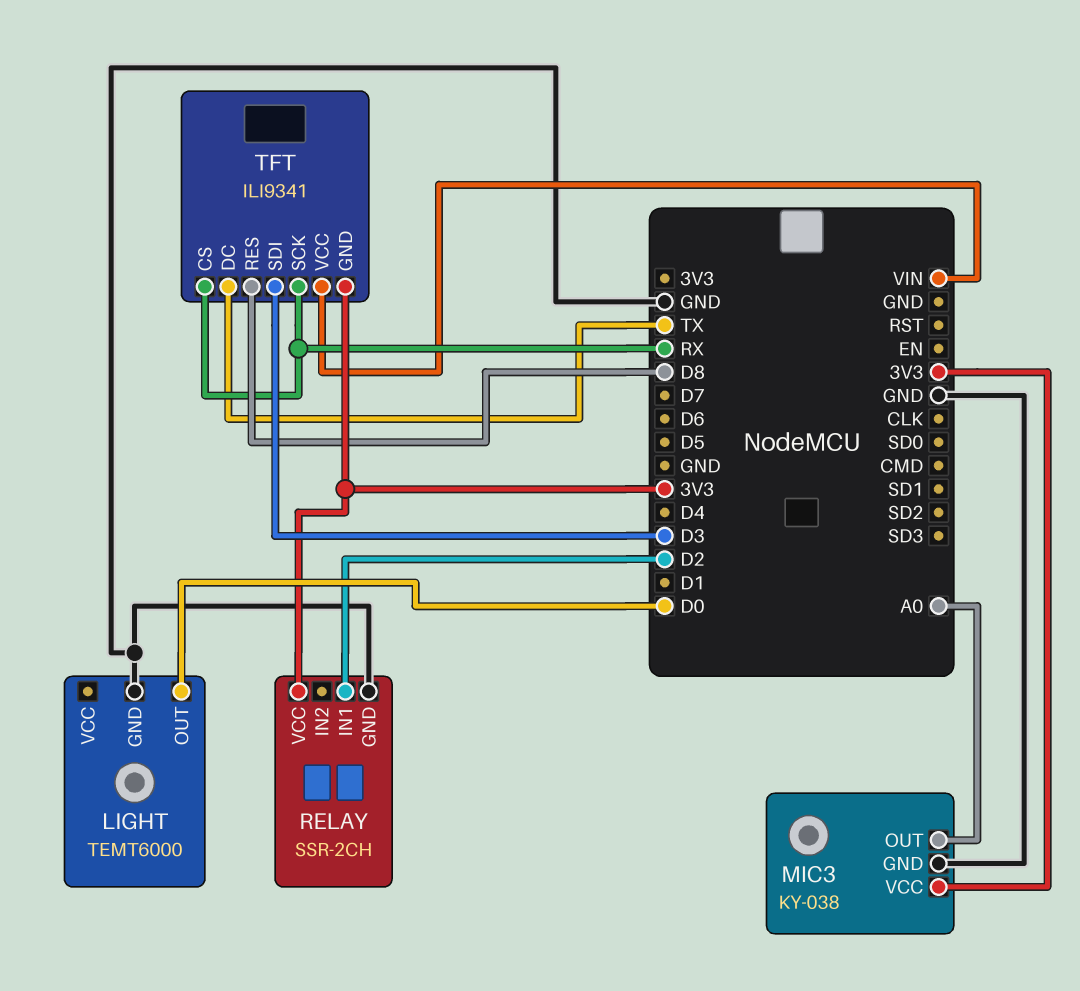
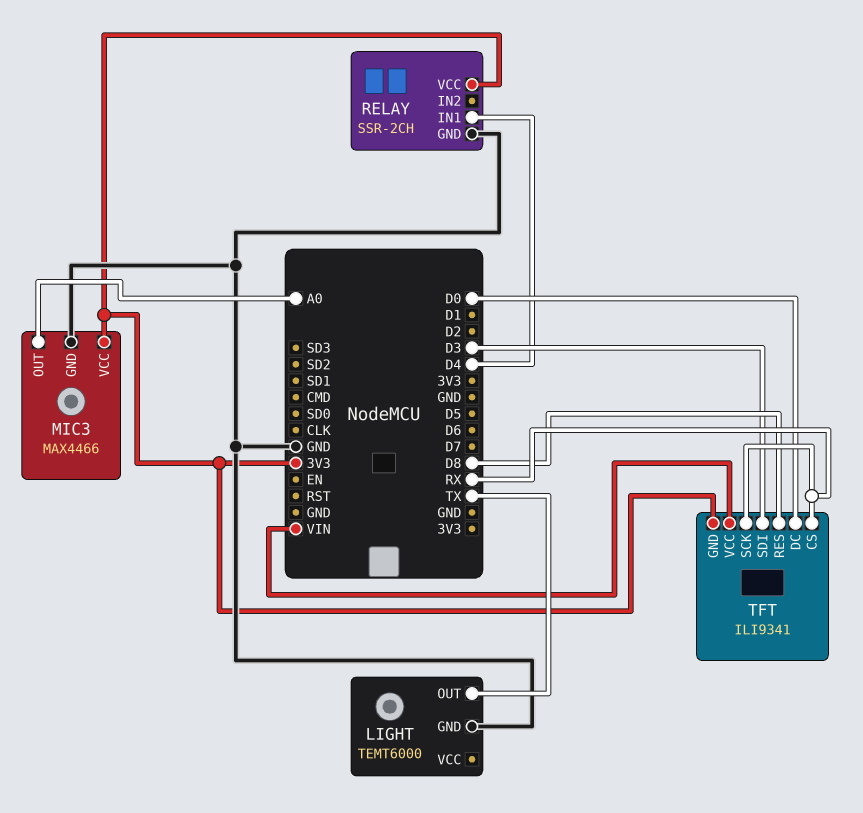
LIGHT pin OUT: D0 -> TX
MIC3: KY-038 -> MAX4466
RELAY pin IN1: D2 -> D4
TFT pin DC: TX -> D0

